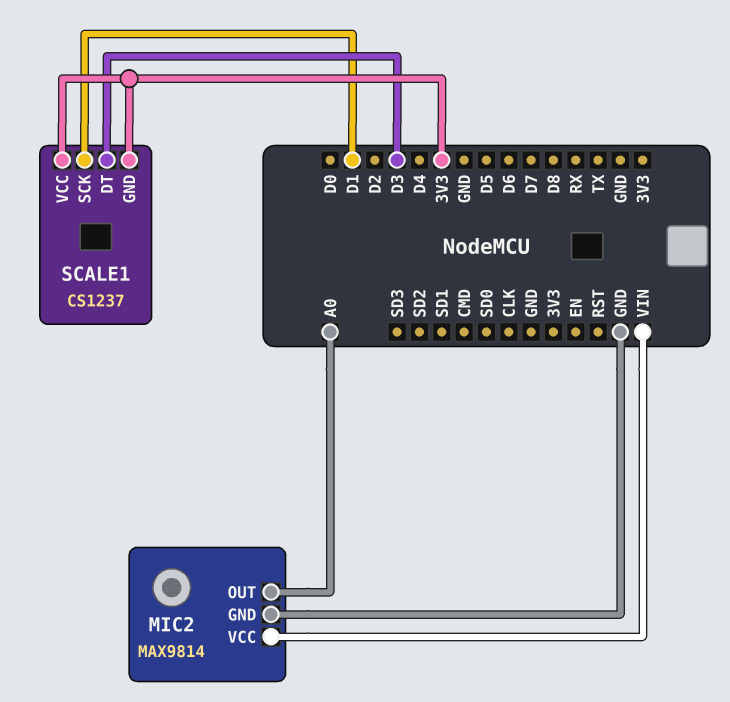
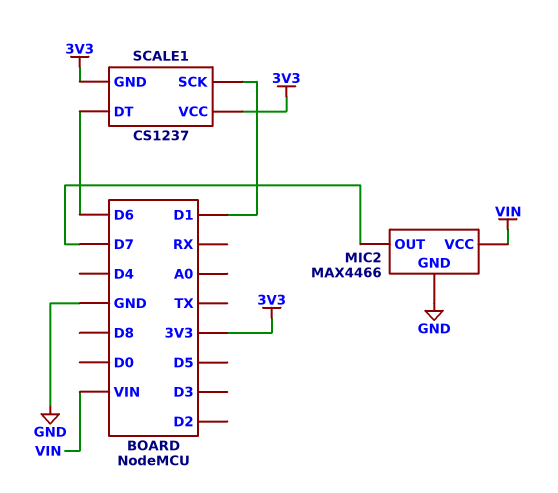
MIC2: MAX9814 -> MAX4466
MIC2 pin OUT: A0 -> D7
SCALE1 pin DT: D3 -> D6

